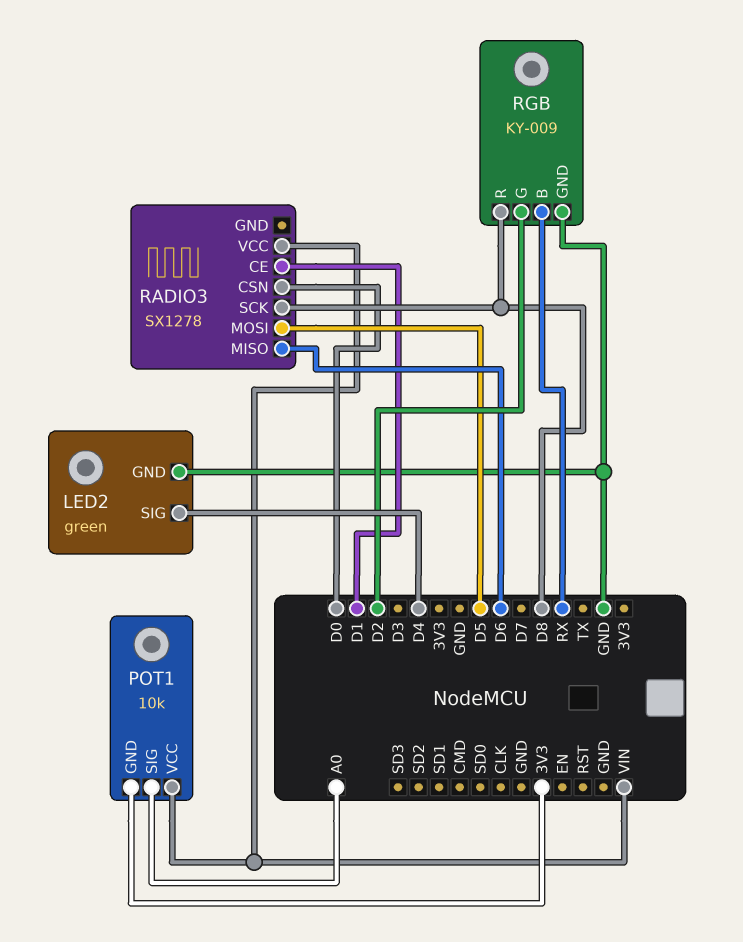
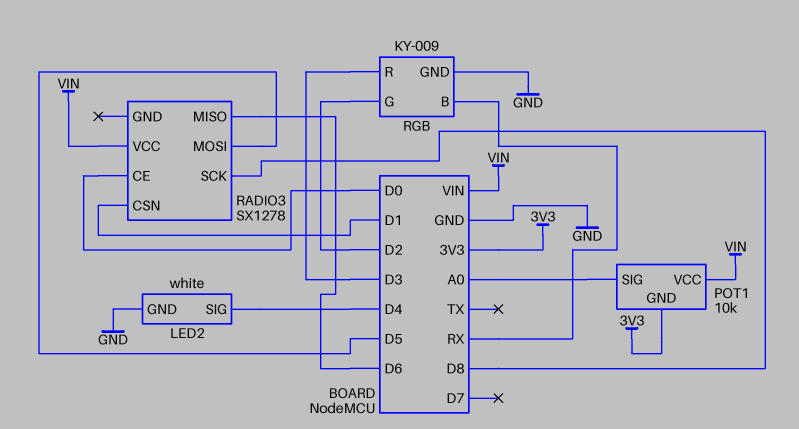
LED2: green -> white
RADIO3 pin CE: D1 -> D0
RADIO3 pin CSN: D0 -> D1
RGB pin R: D8 -> D3

